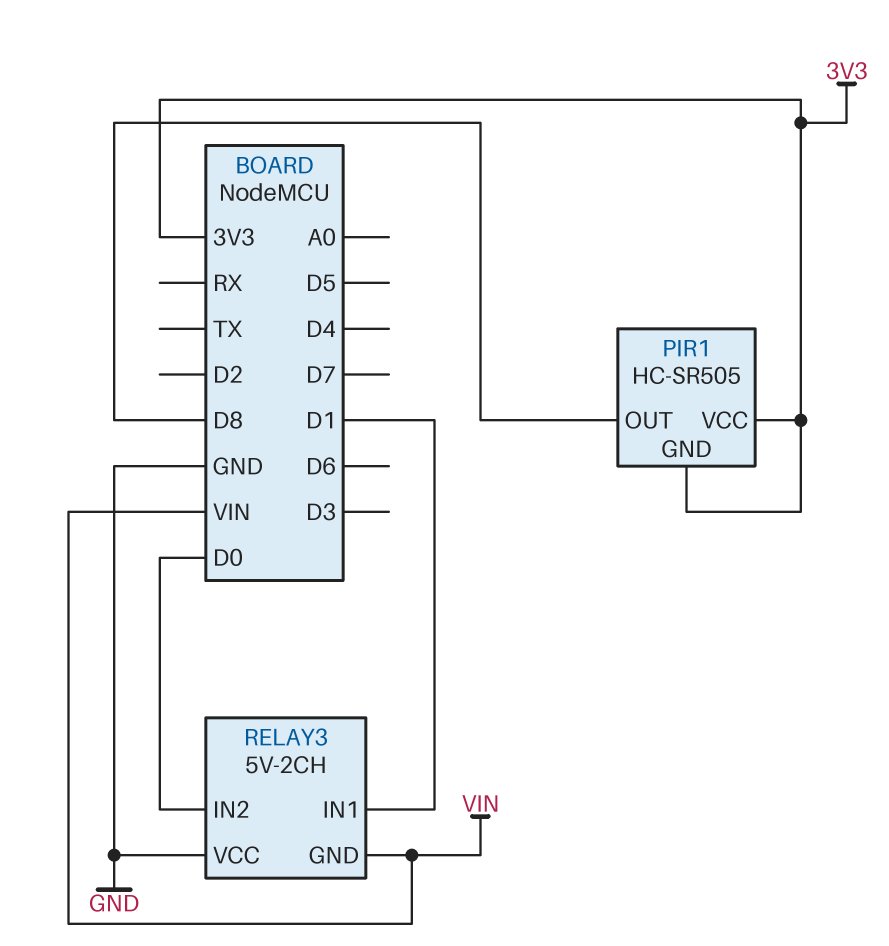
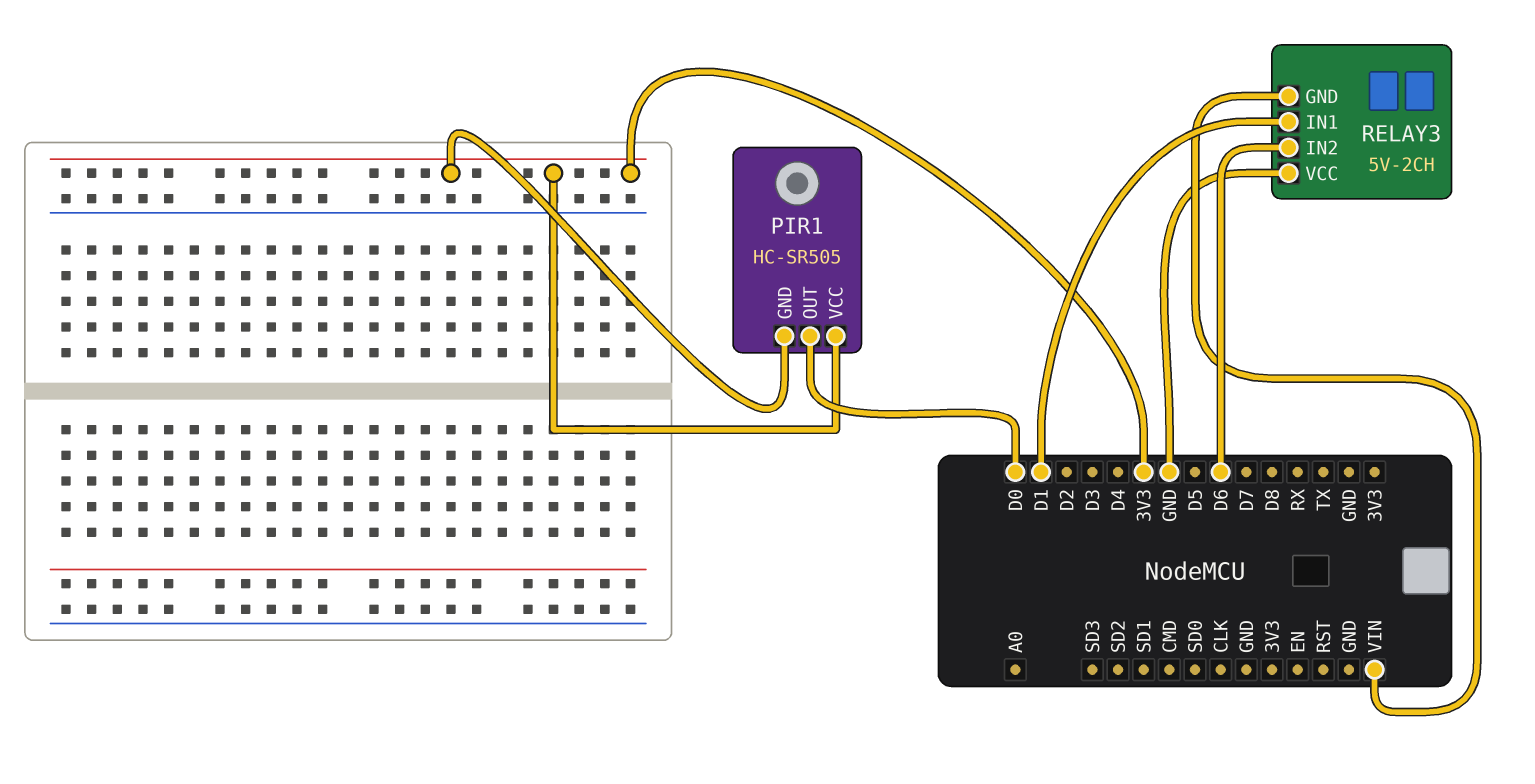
PIR1 pin OUT: D8 -> D0
RELAY3 pin IN2: D0 -> D6

